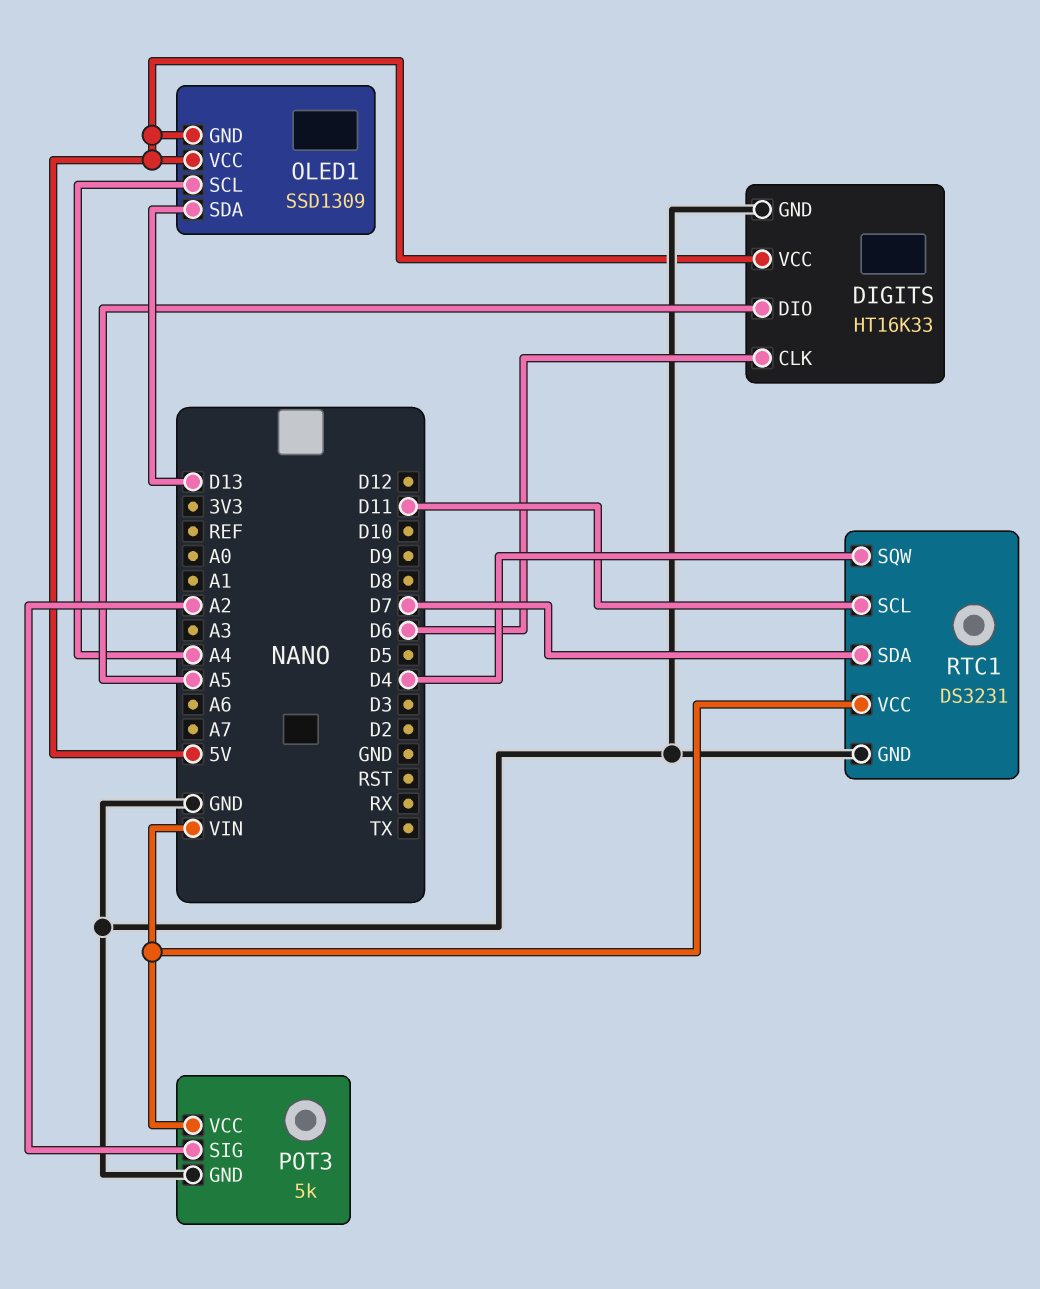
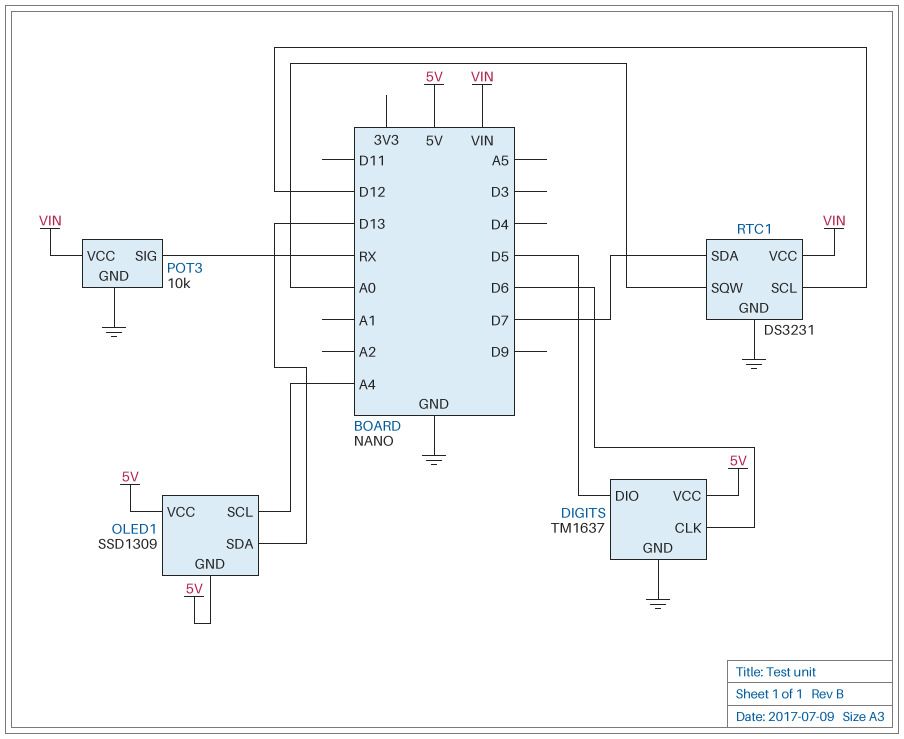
DIGITS: HT16K33 -> TM1637
DIGITS pin DIO: A5 -> D5
POT3: 5k -> 10k
POT3 pin SIG: A2 -> RX
RTC1 pin SCL: D11 -> D12
RTC1 pin SQW: D4 -> A0

